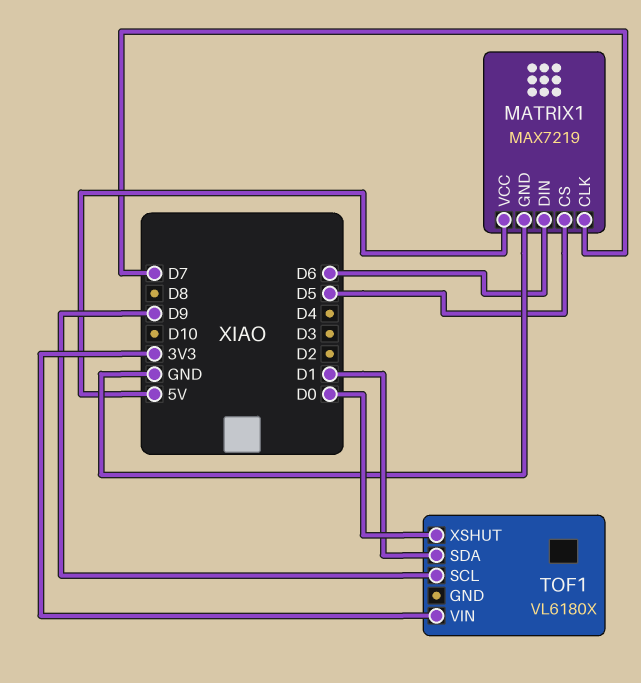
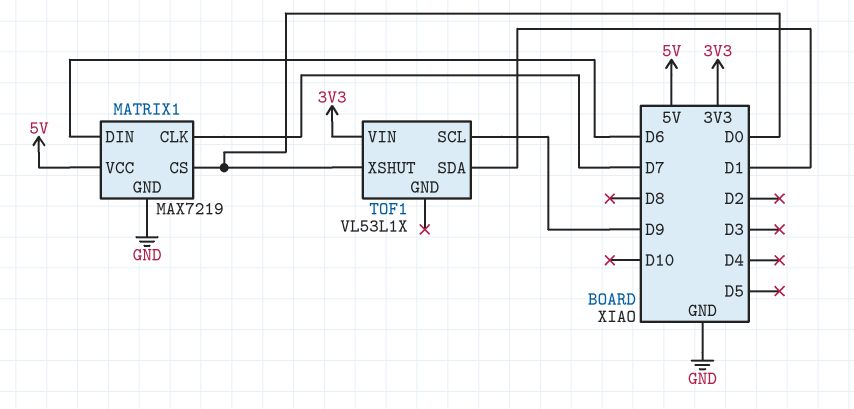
MATRIX1 pin CS: D5 -> D0
TOF1: VL6180X -> VL53L1X

